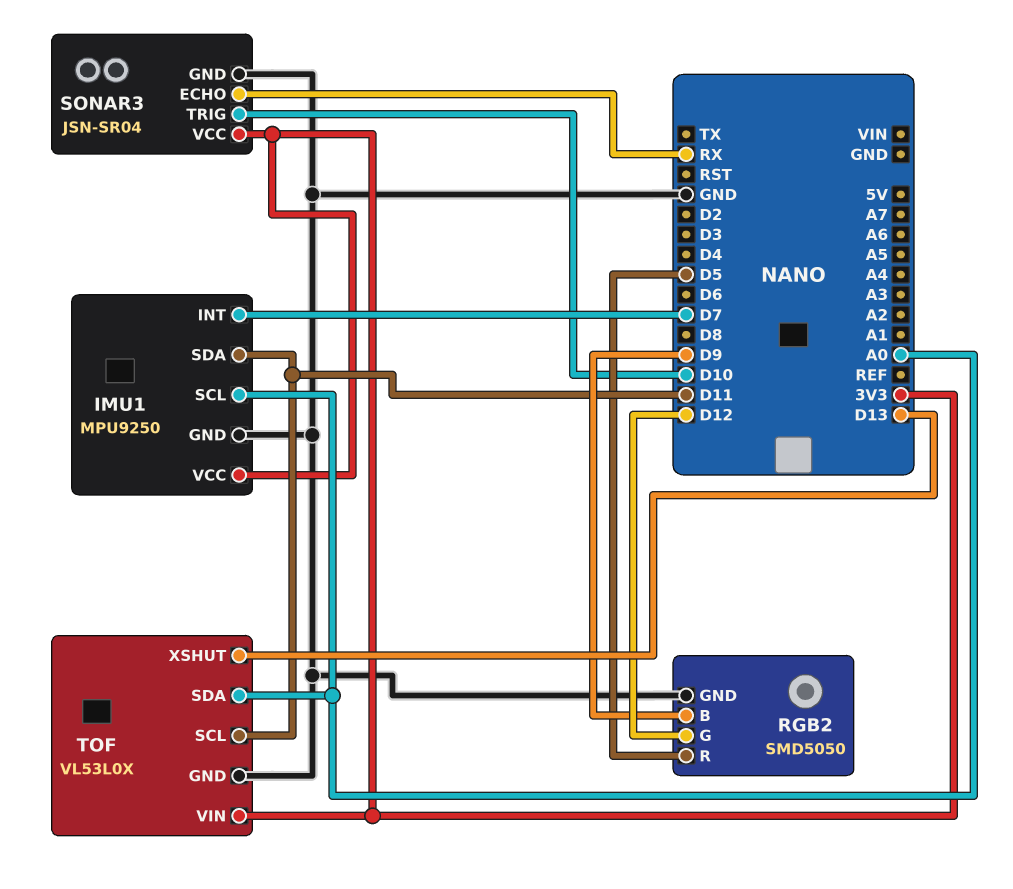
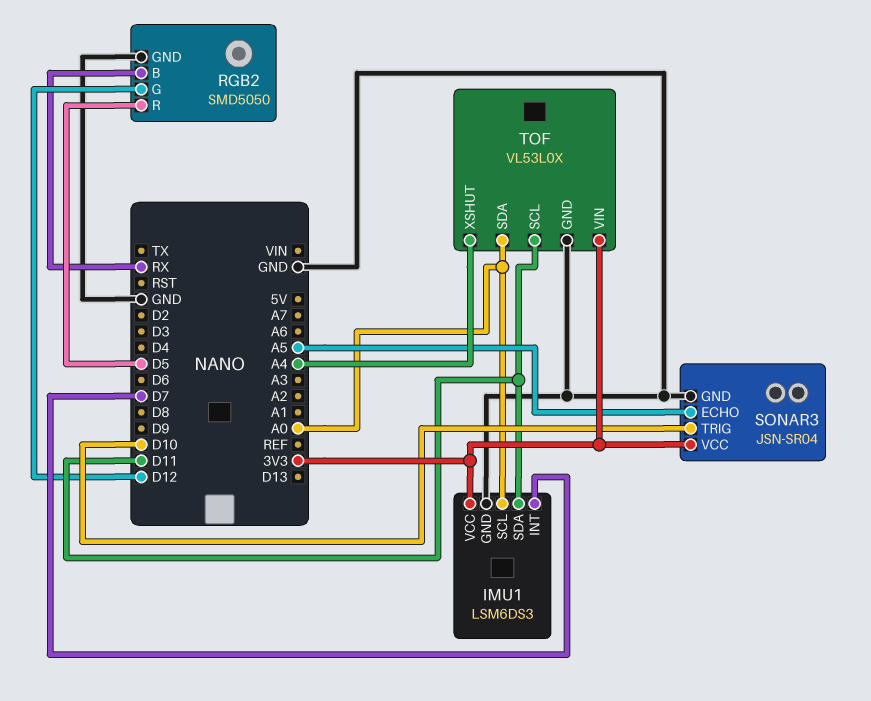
IMU1: MPU9250 -> LSM6DS3
RGB2 pin B: D9 -> RX
SONAR3 pin ECHO: RX -> A5
TOF pin XSHUT: D13 -> A4

